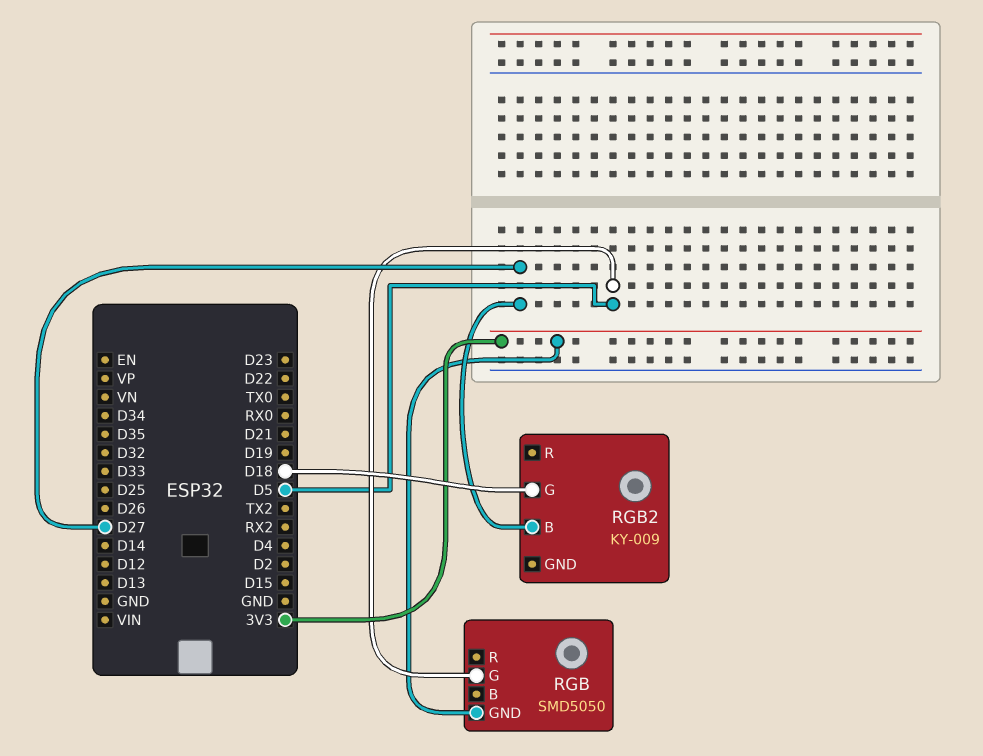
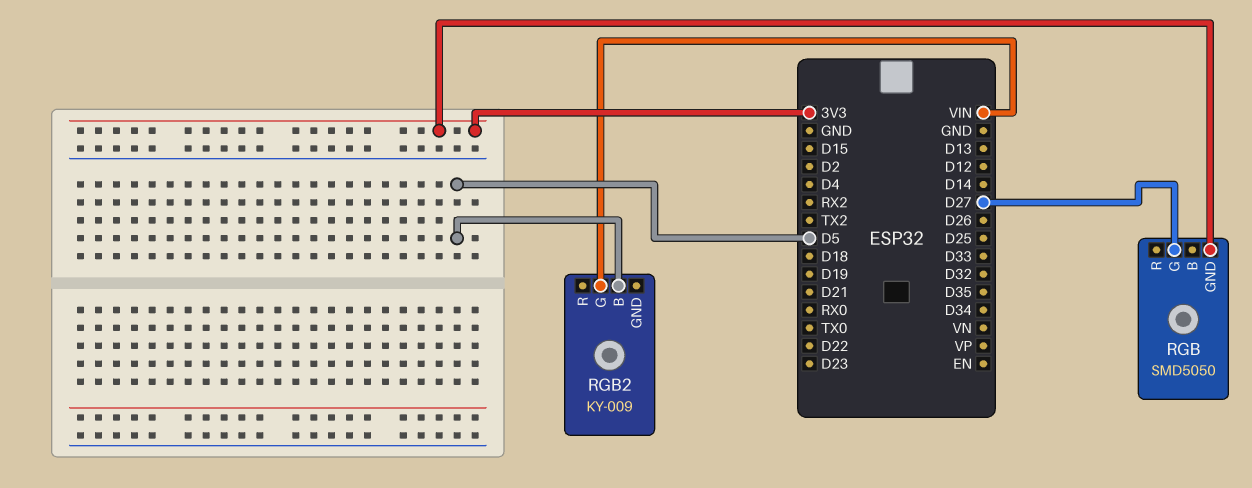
RGB pin G: D5 -> D27
RGB2 pin B: D27 -> D5
RGB2 pin G: D18 -> VIN

